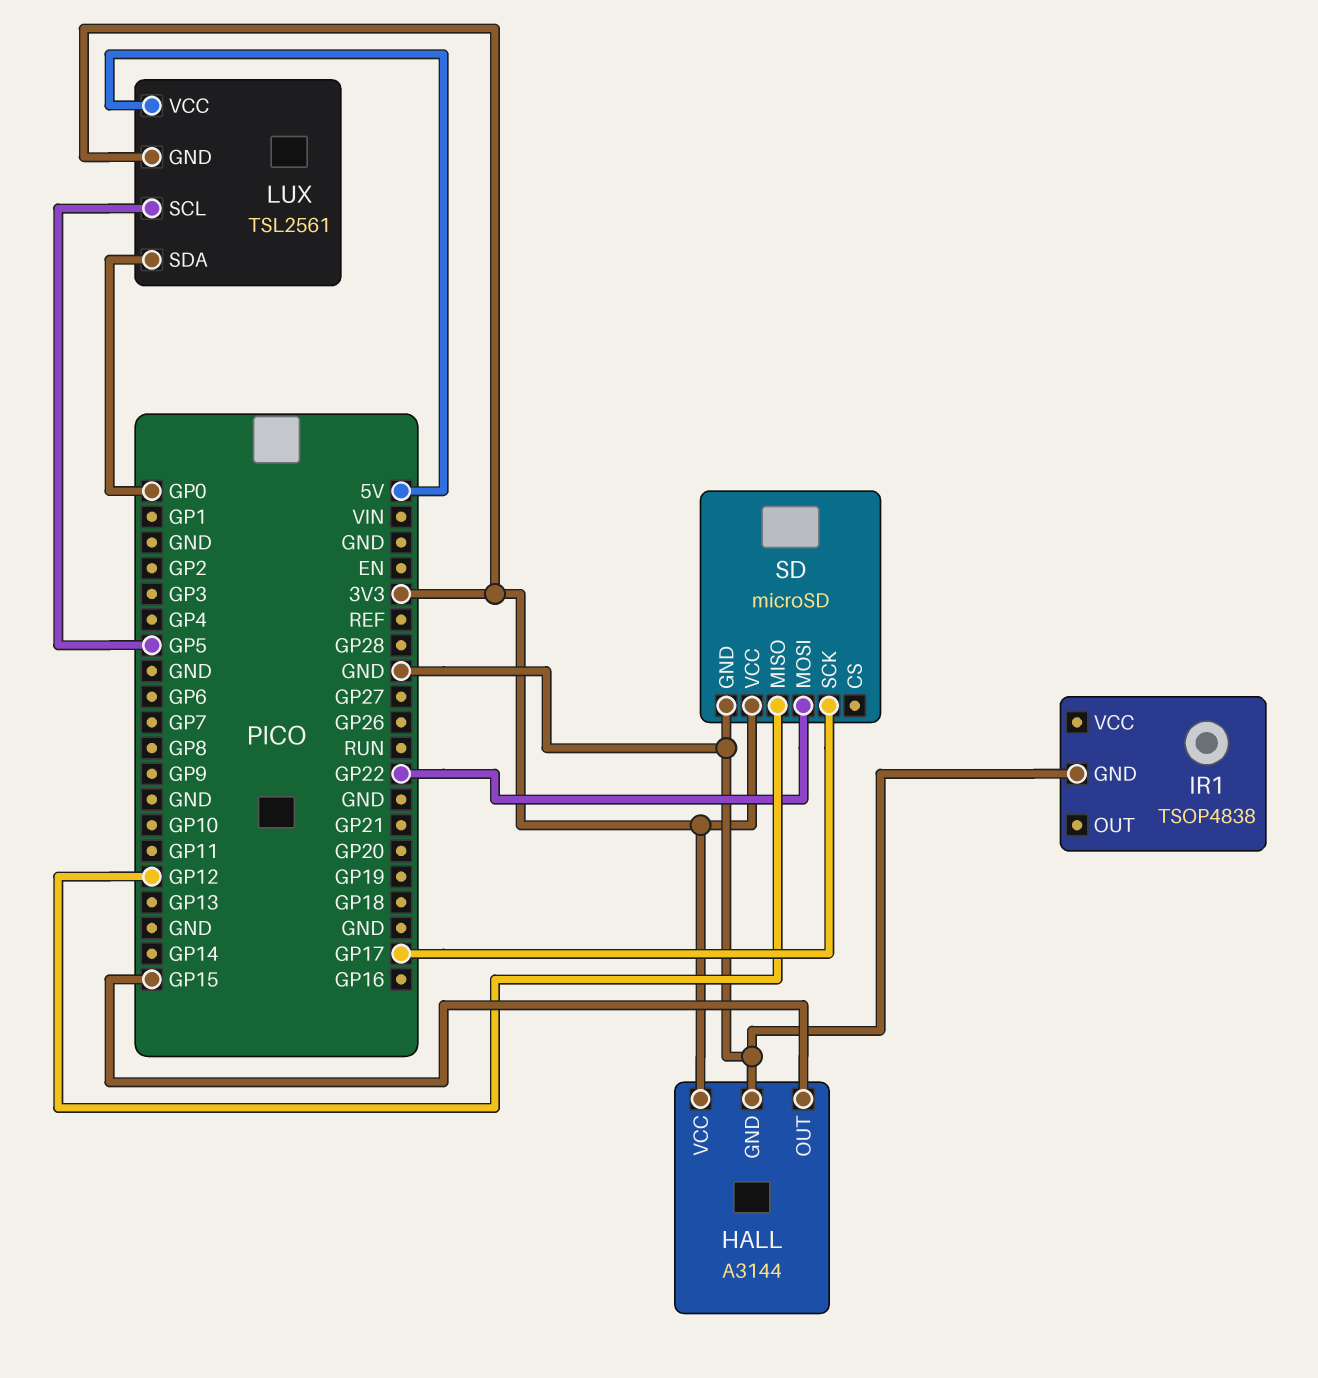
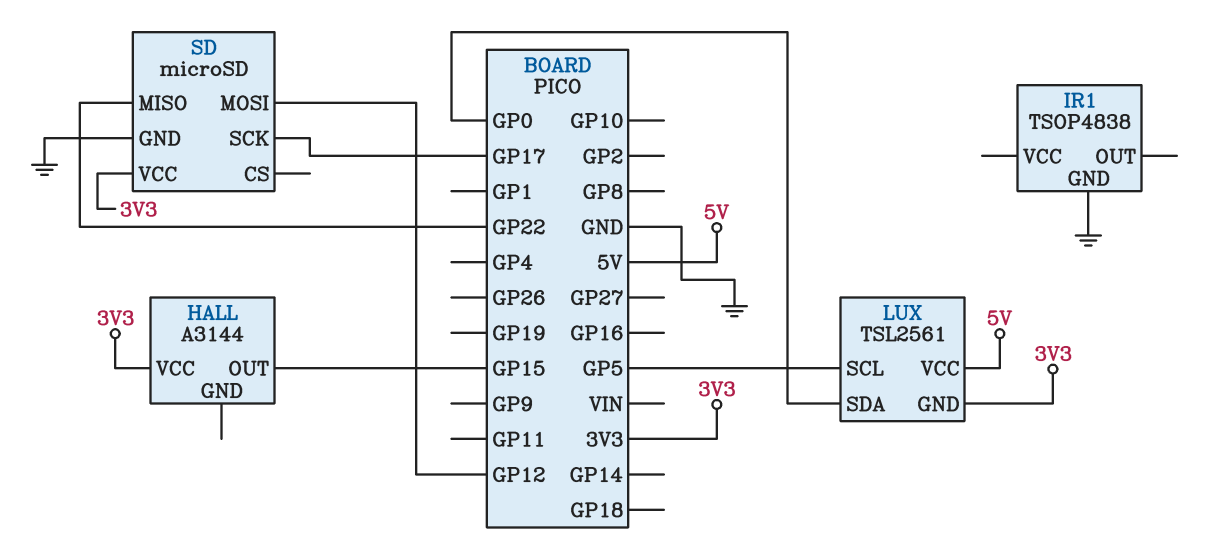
HALL pin GND: GND -> none
SD pin MISO: GP12 -> GP22
SD pin MOSI: GP22 -> GP12

